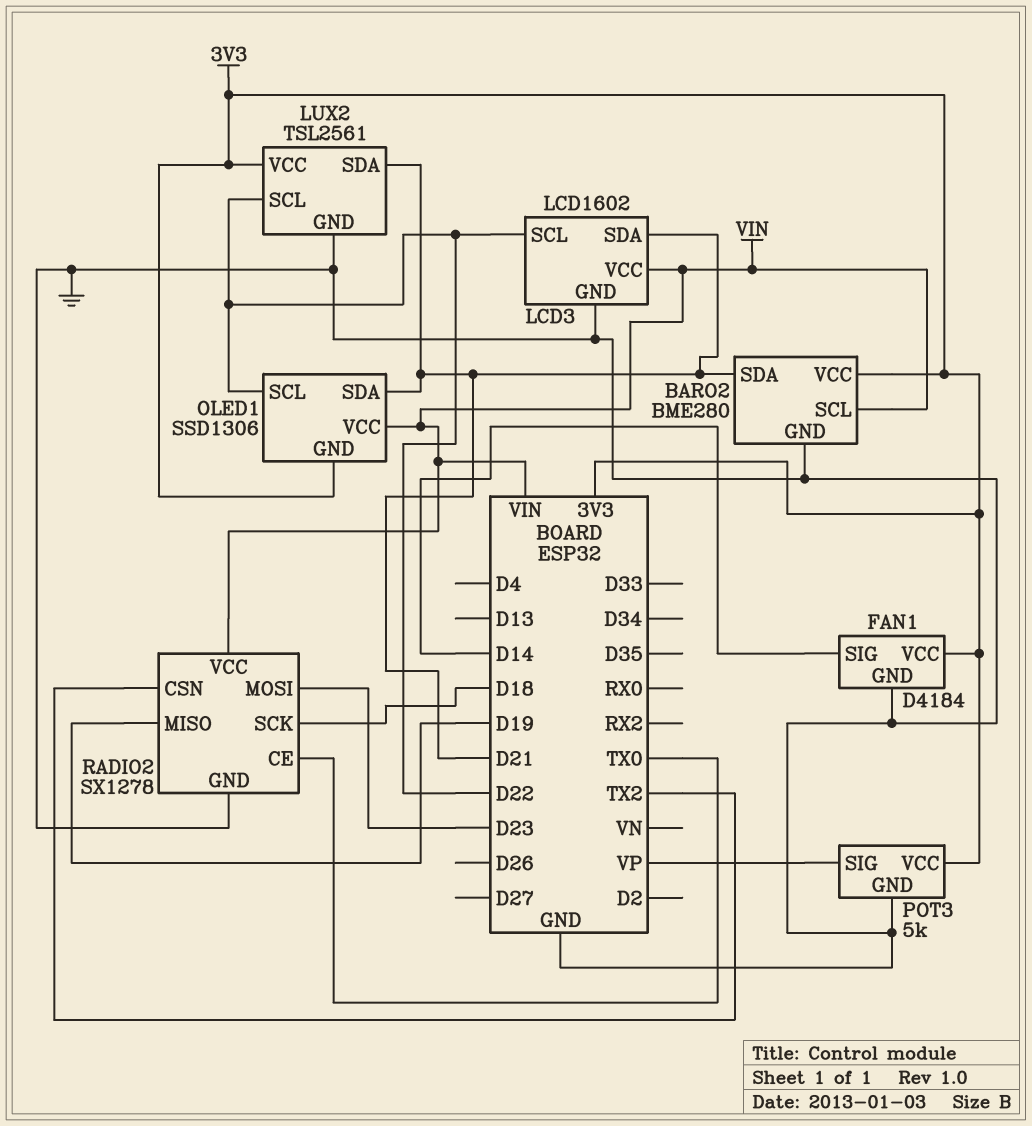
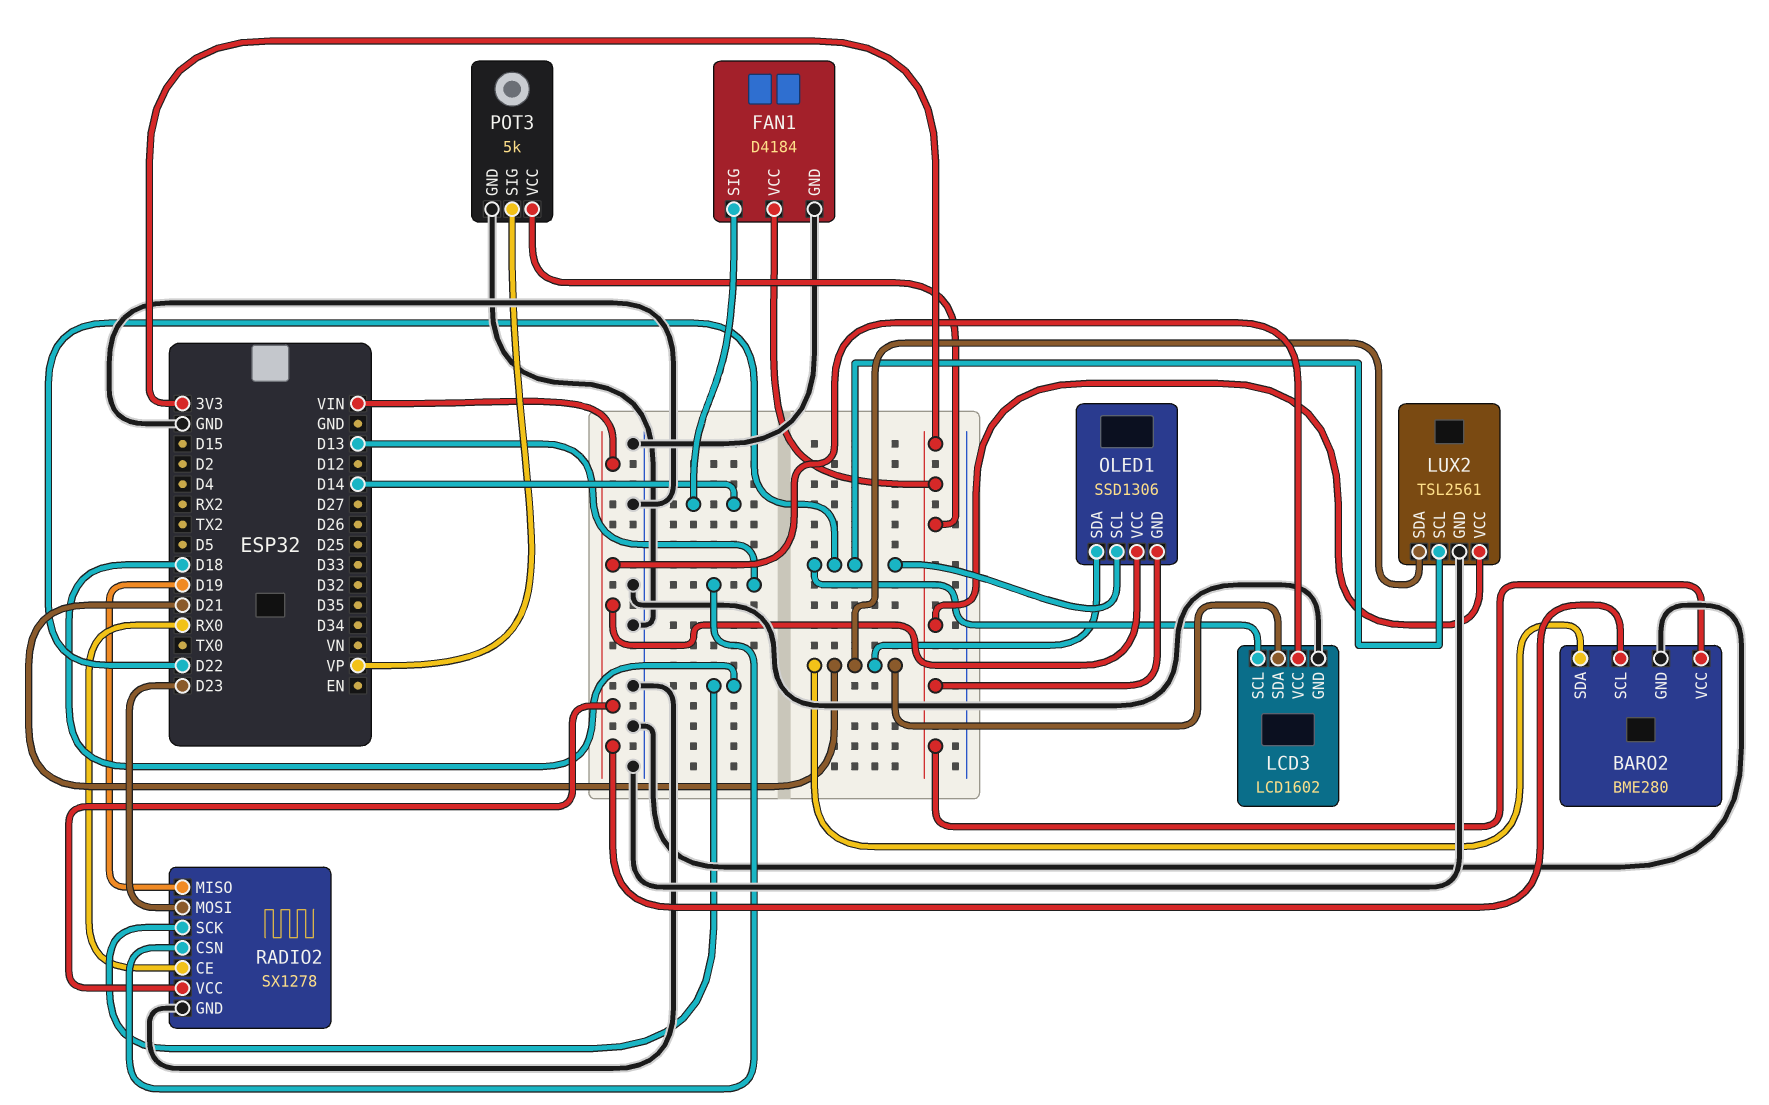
RADIO2 pin CE: TX0 -> RX0
RADIO2 pin CSN: TX2 -> D13

